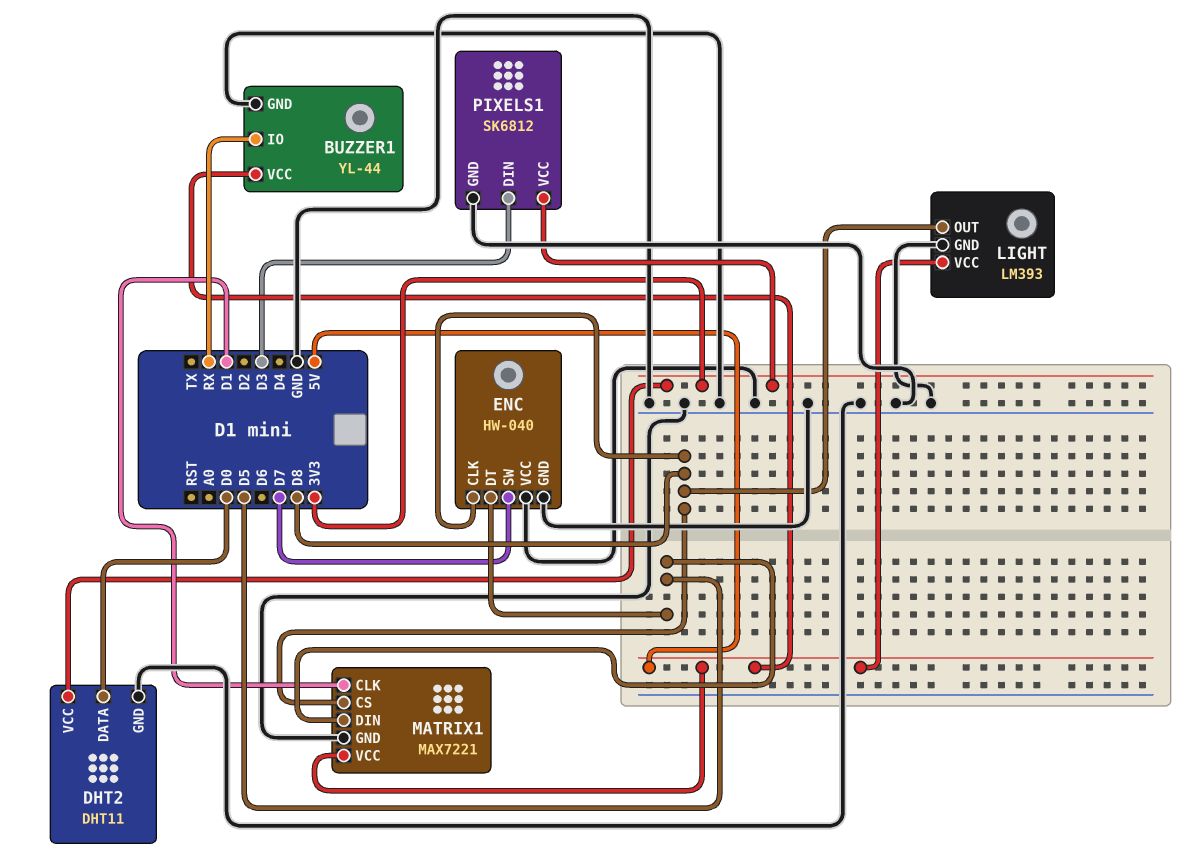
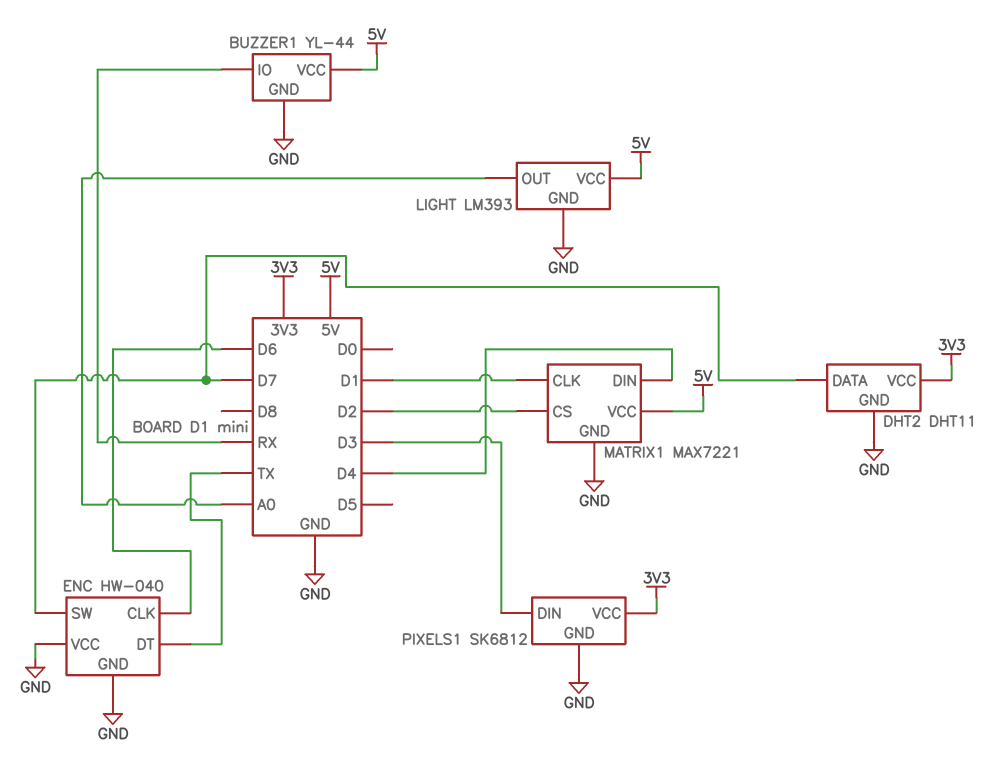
DHT2 pin DATA: D0 -> D7
ENC pin CLK: D8 -> D6
ENC pin DT: D5 -> TX
LIGHT pin OUT: D8 -> A0
MATRIX1 pin CS: D8 -> D2
MATRIX1 pin DIN: D5 -> D4

